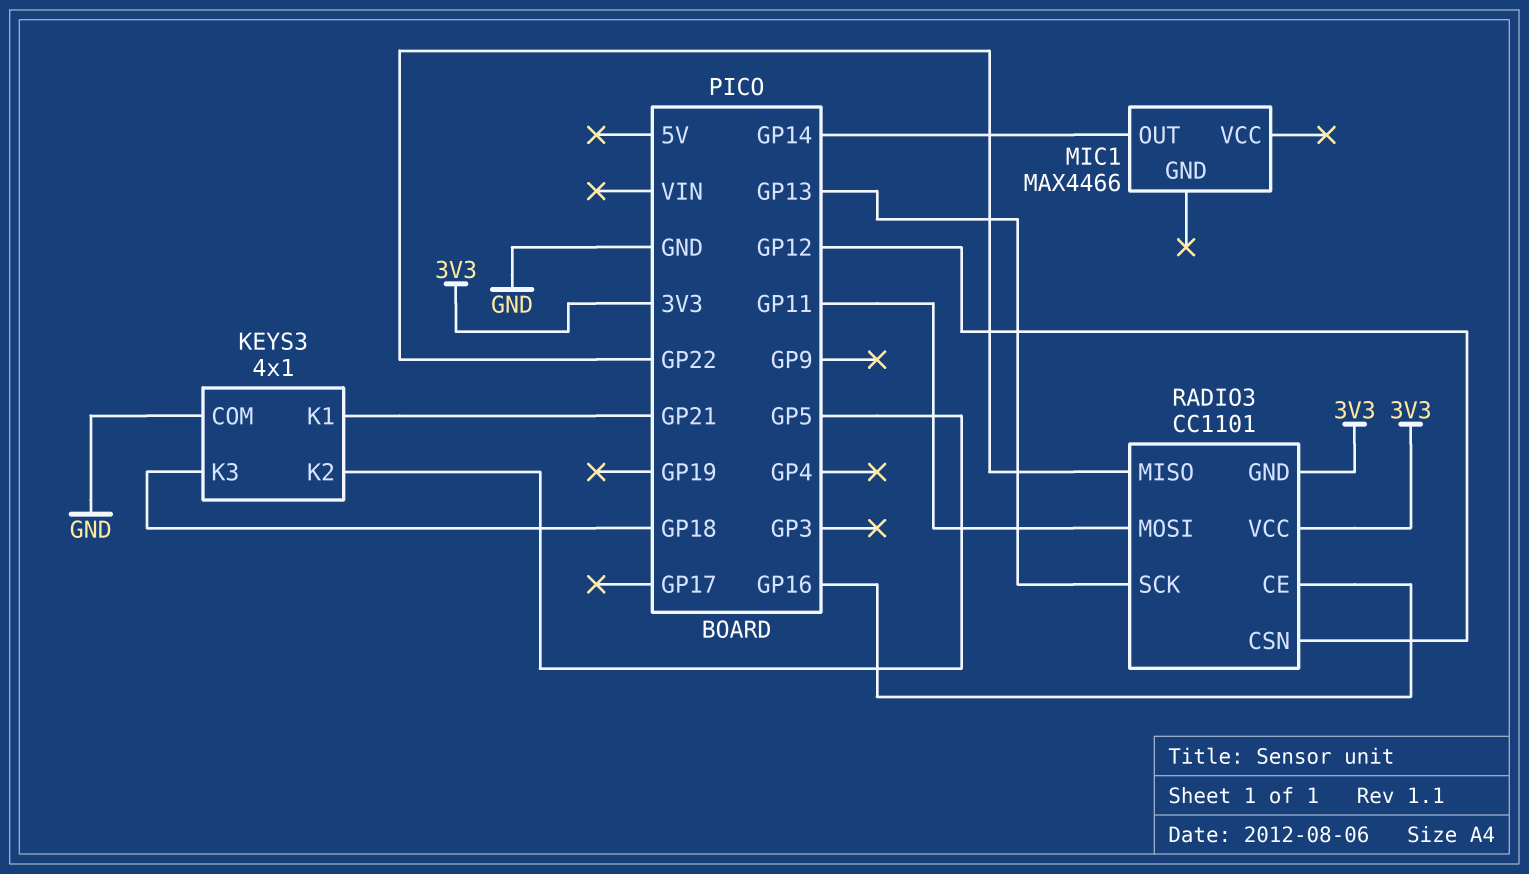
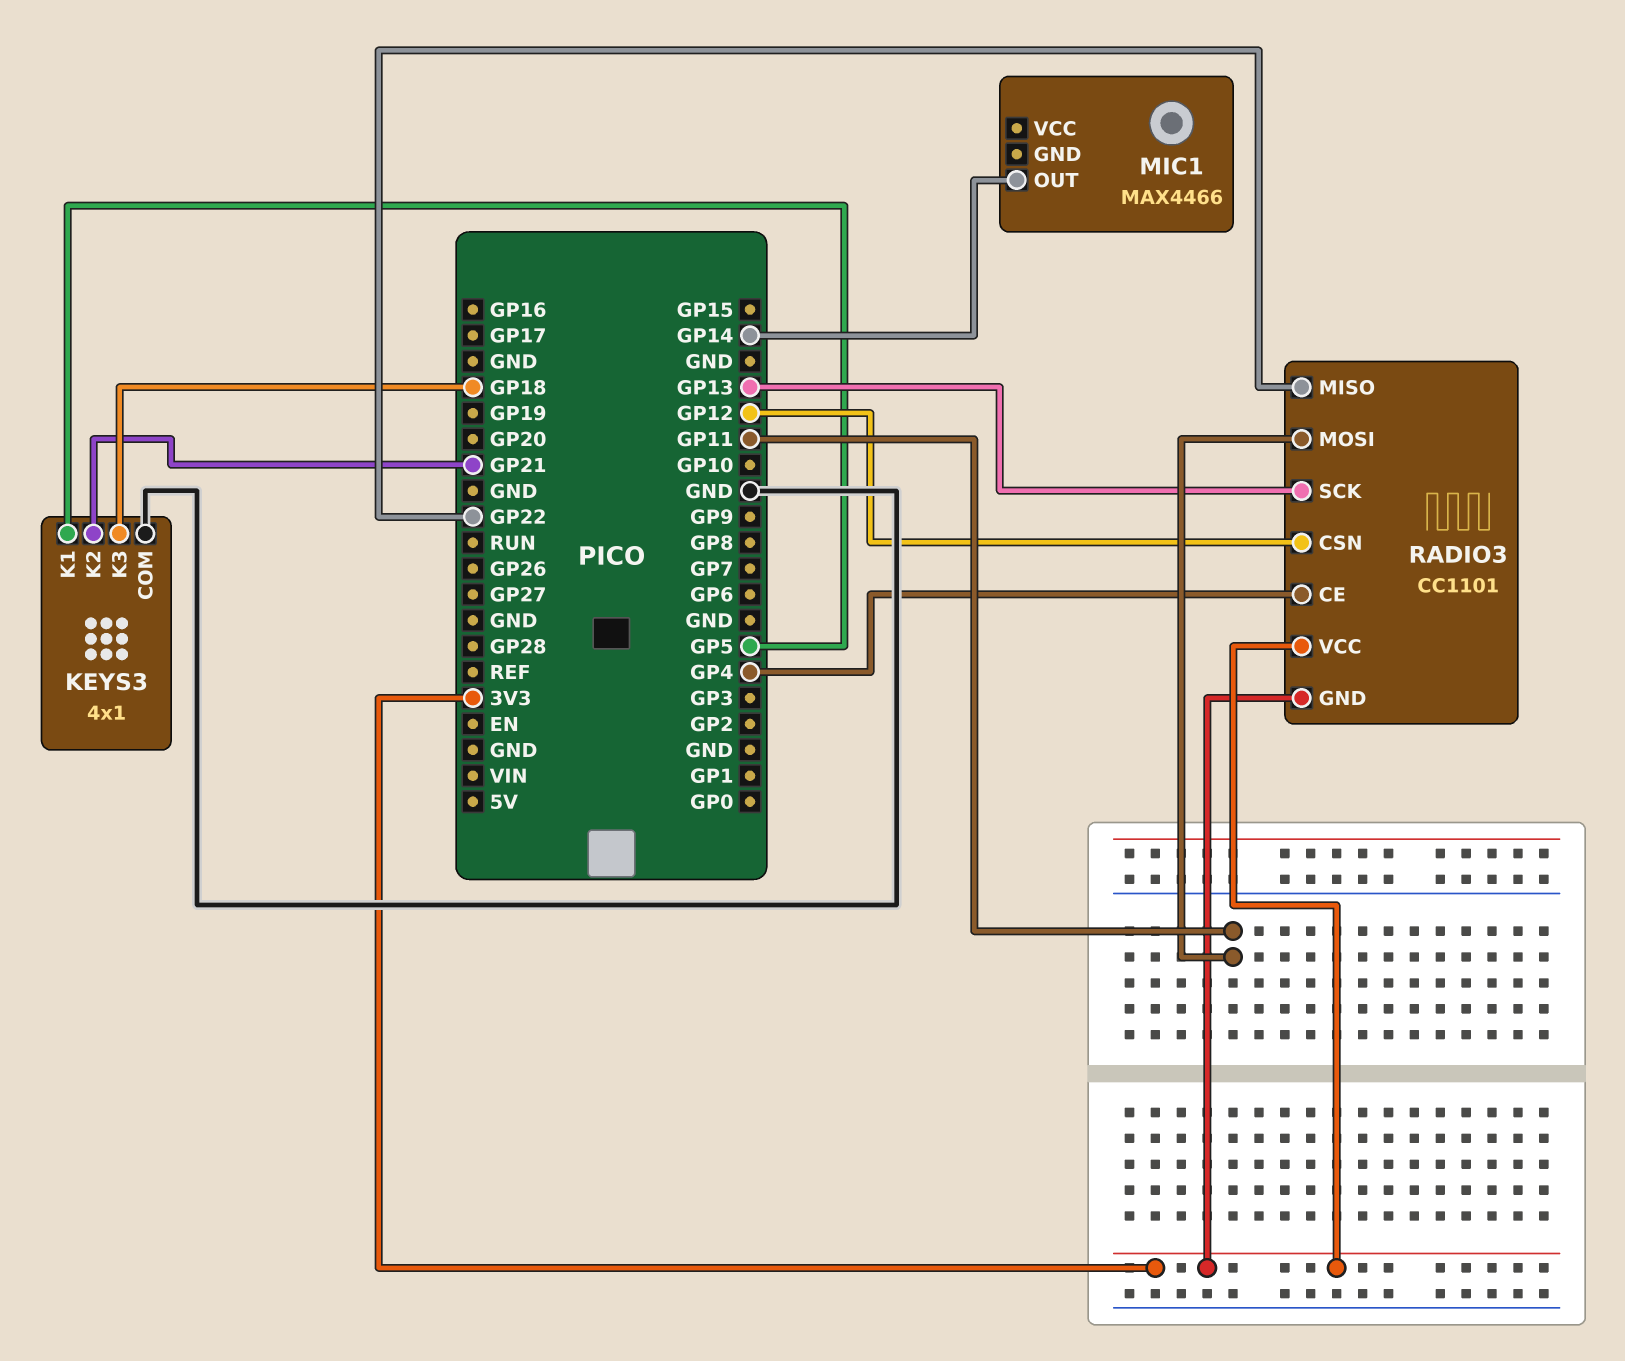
KEYS3 pin K1: GP21 -> GP5
KEYS3 pin K2: GP5 -> GP21
RADIO3 pin CE: GP16 -> GP4

